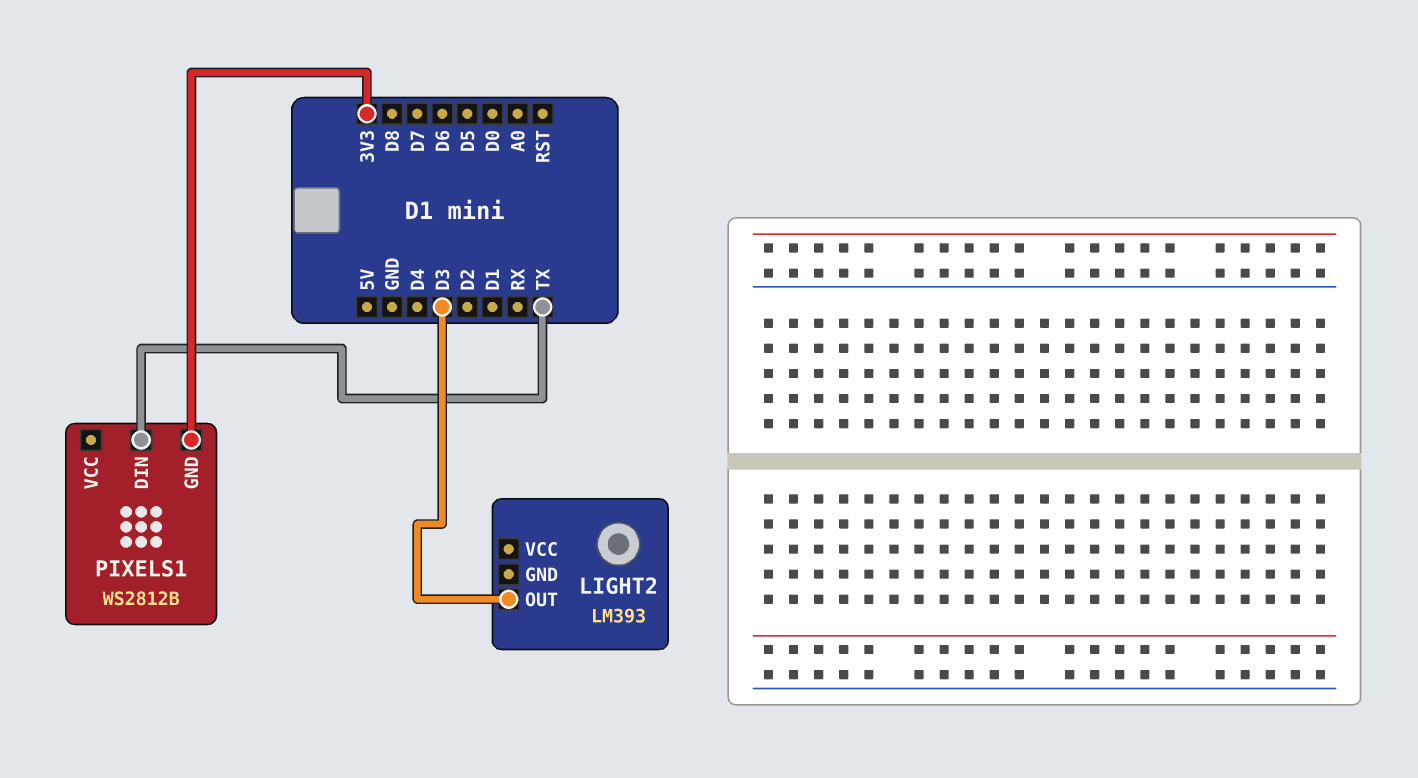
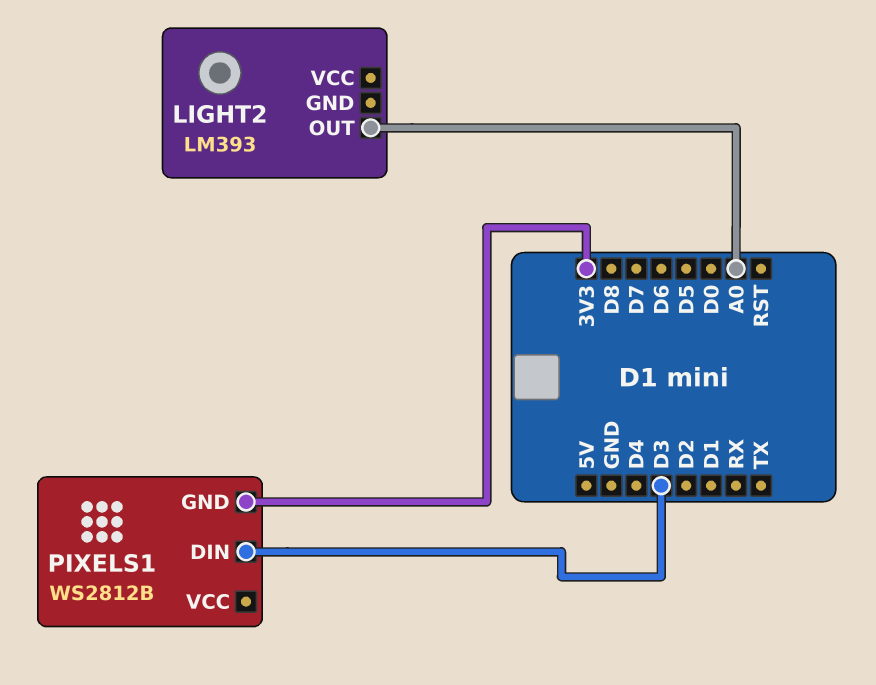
LIGHT2 pin OUT: D3 -> A0
PIXELS1 pin DIN: TX -> D3

